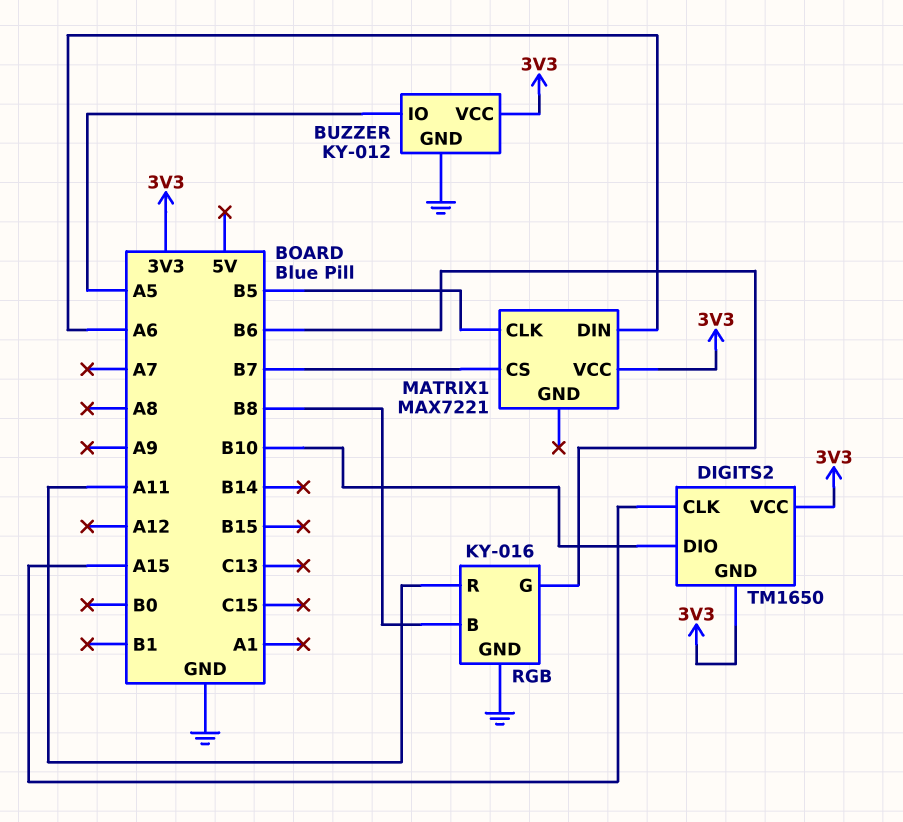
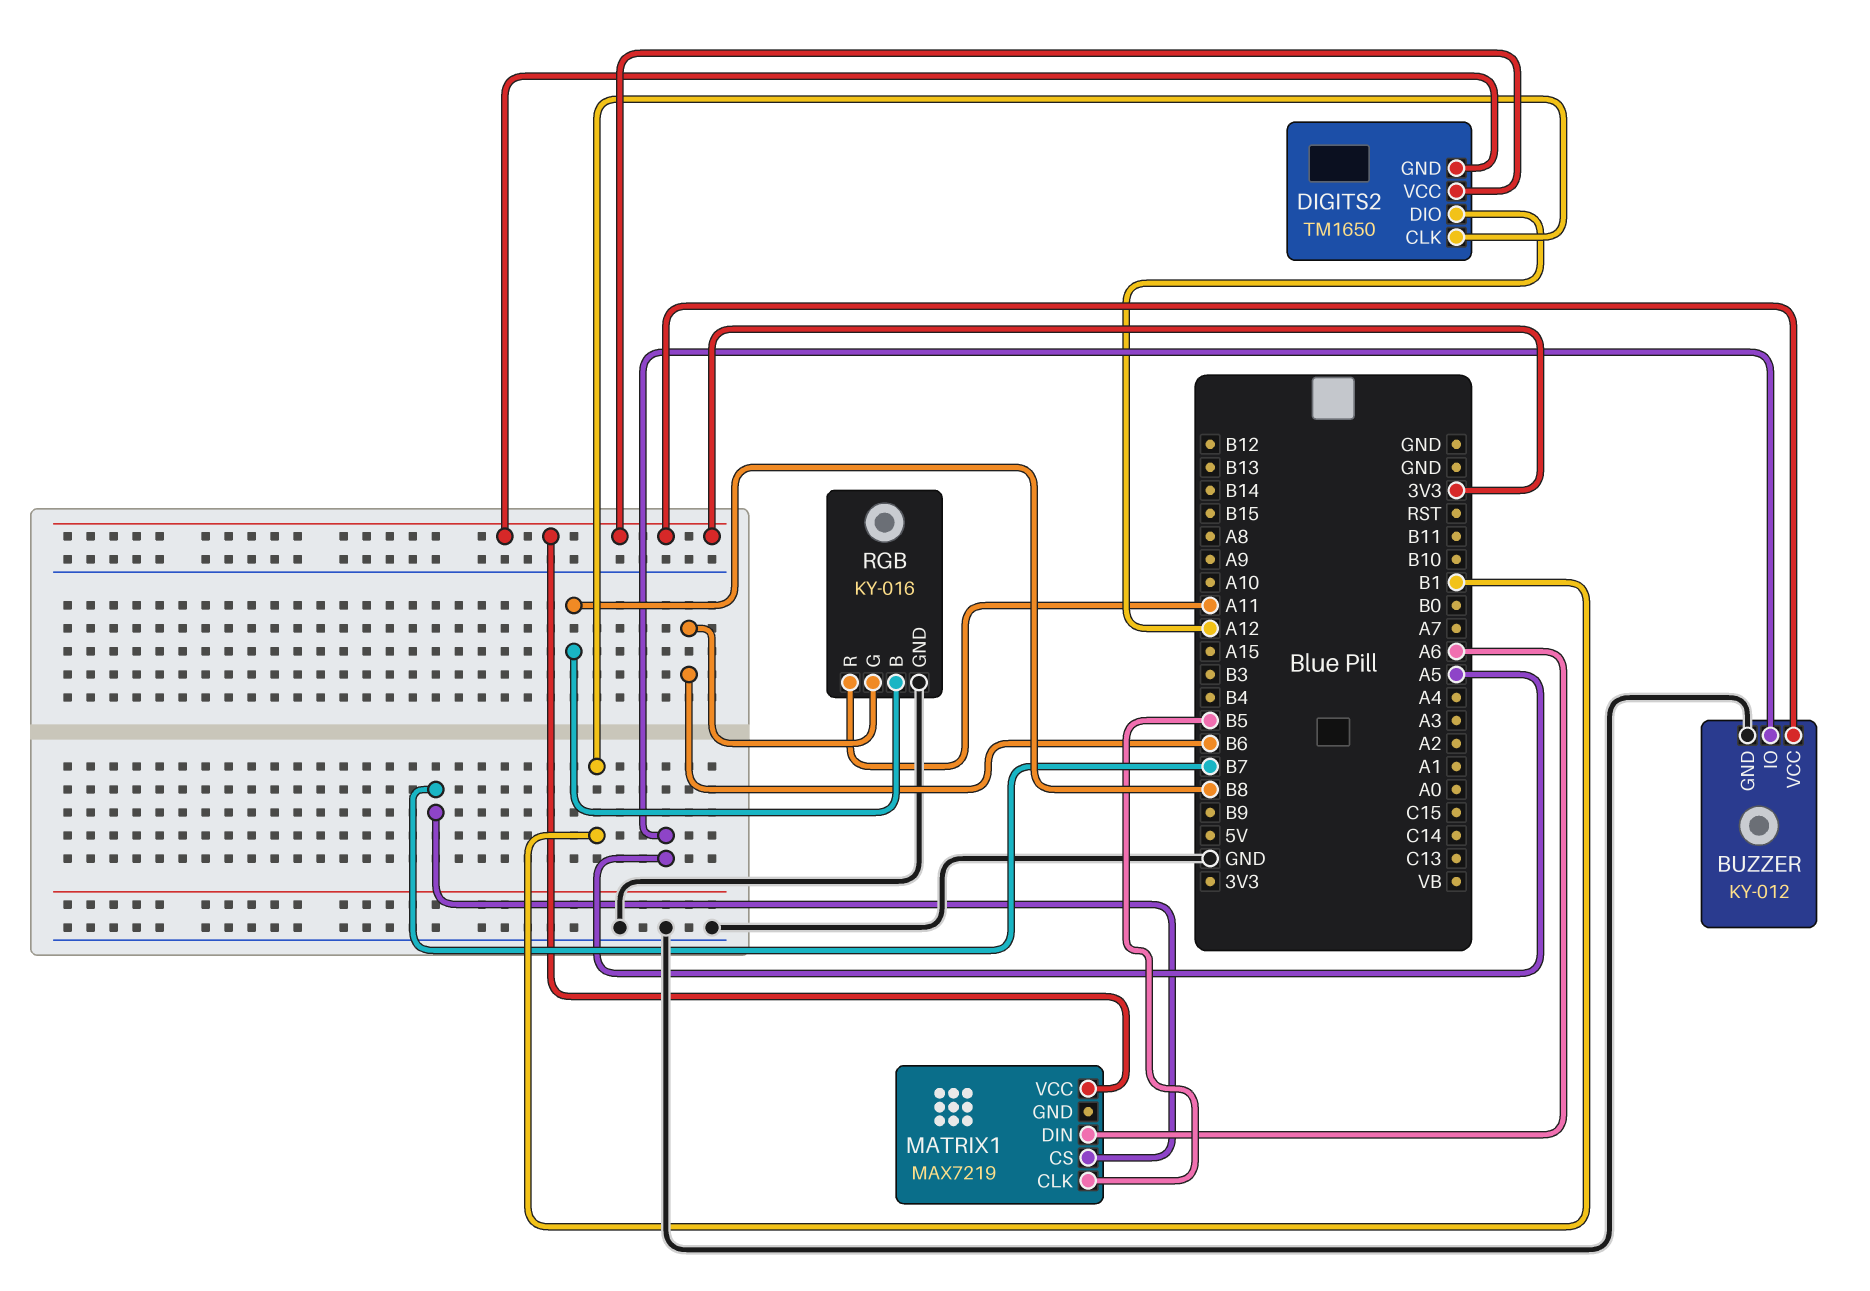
DIGITS2 pin CLK: A15 -> B1
DIGITS2 pin DIO: B10 -> A12
MATRIX1: MAX7221 -> MAX7219

